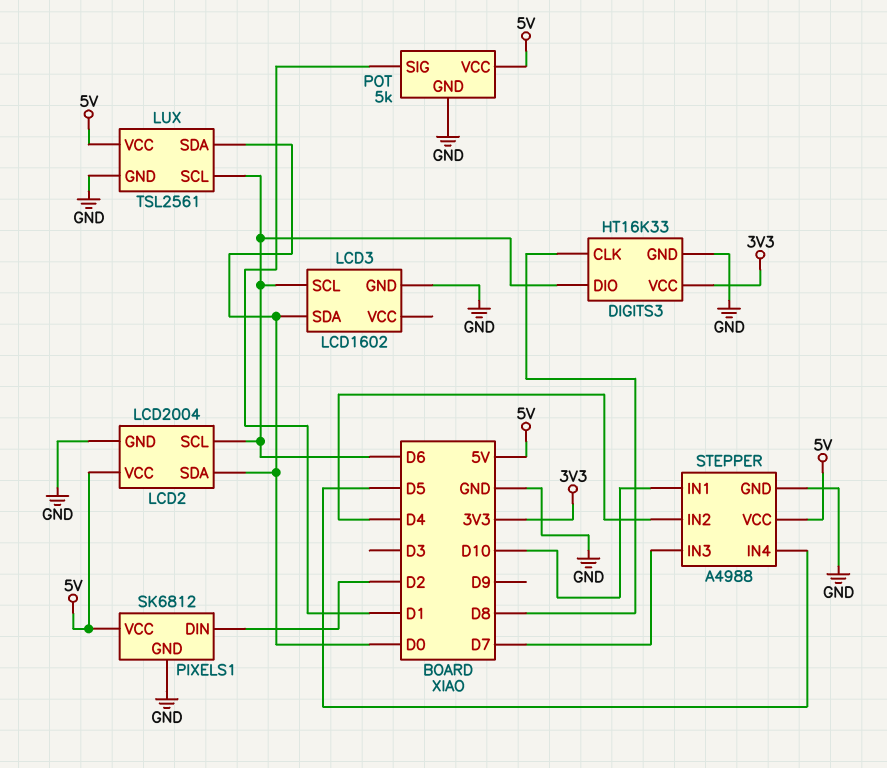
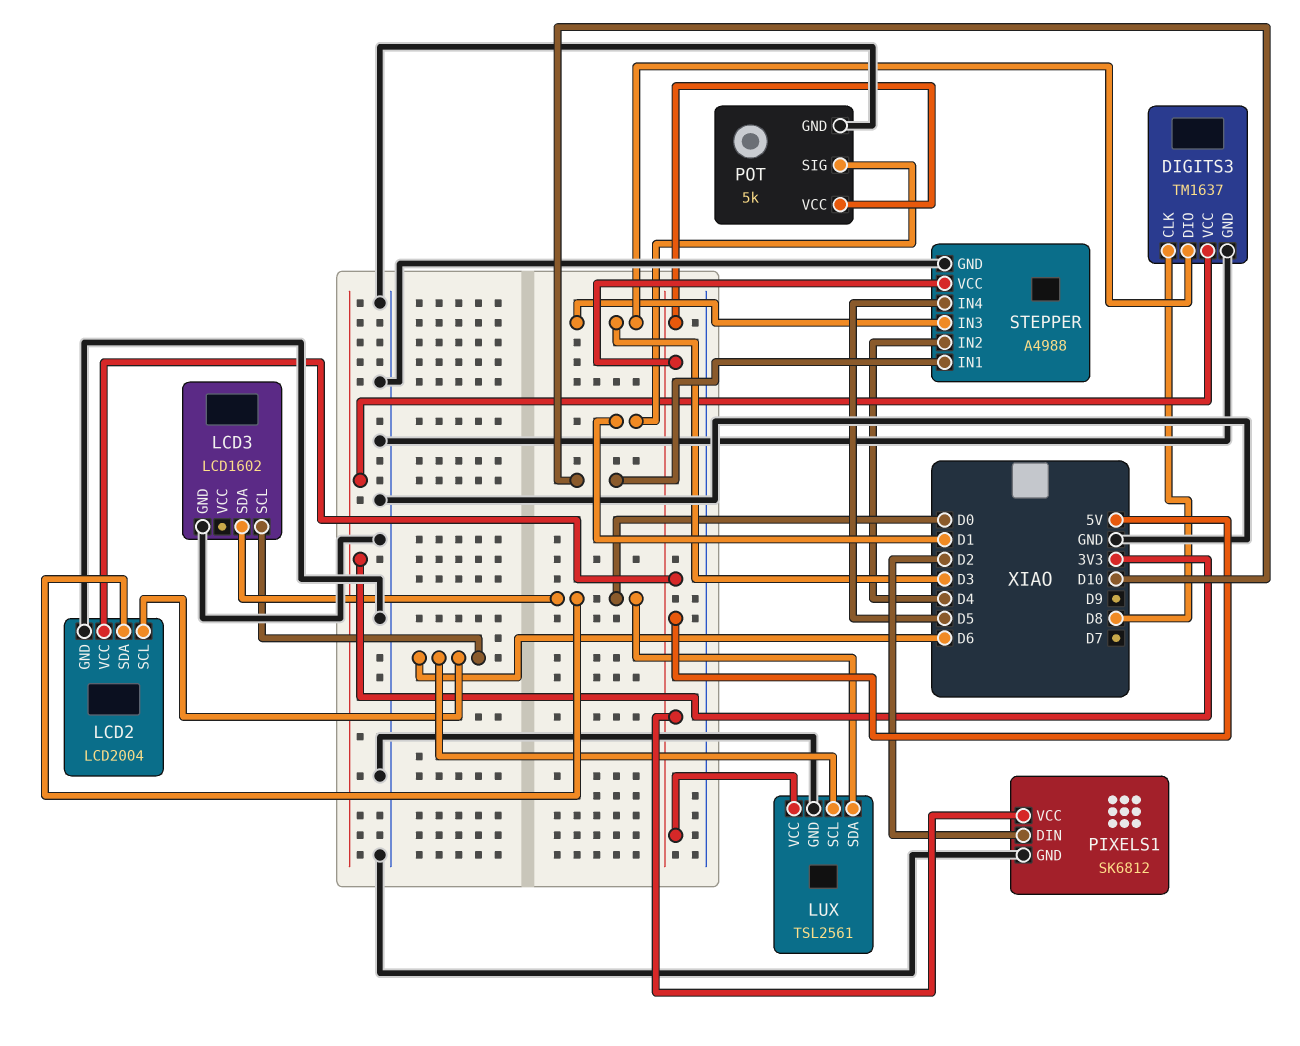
DIGITS3: HT16K33 -> TM1637
DIGITS3 pin DIO: D6 -> D3
STEPPER pin IN3: D7 -> D3

